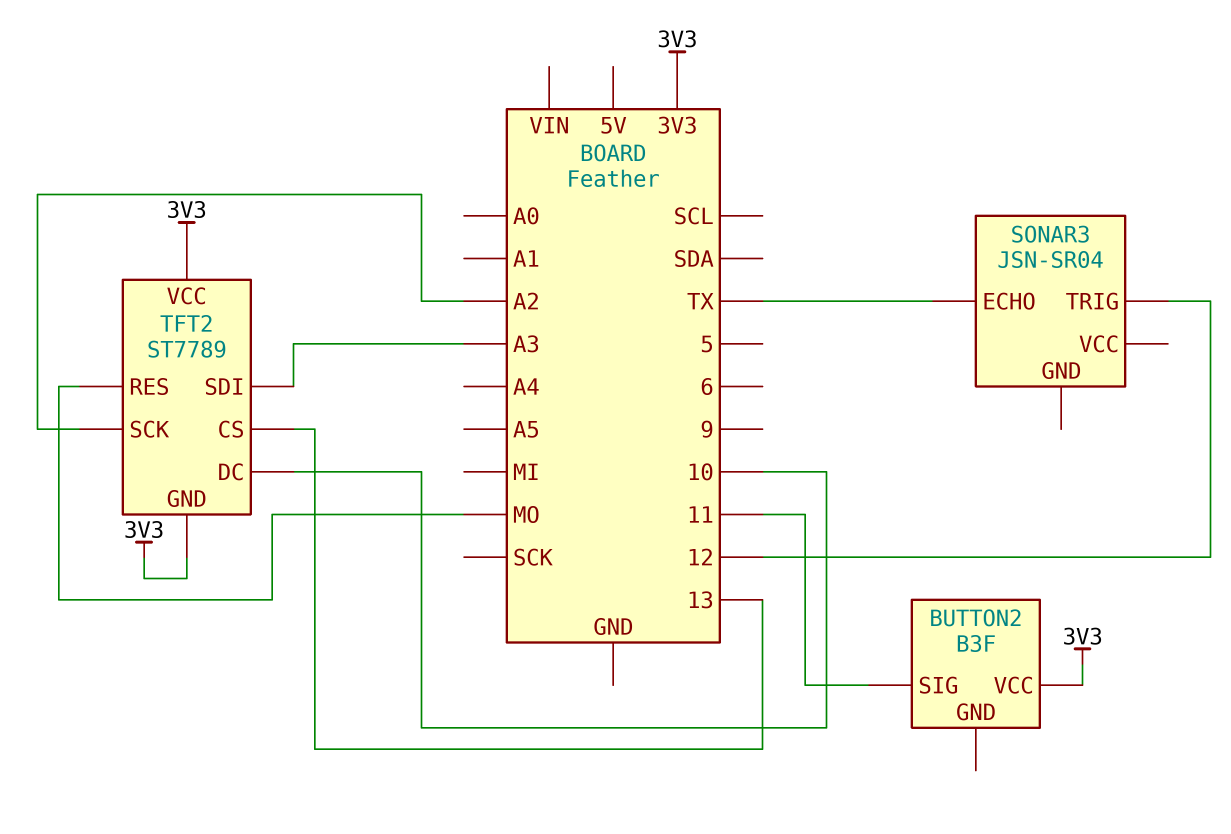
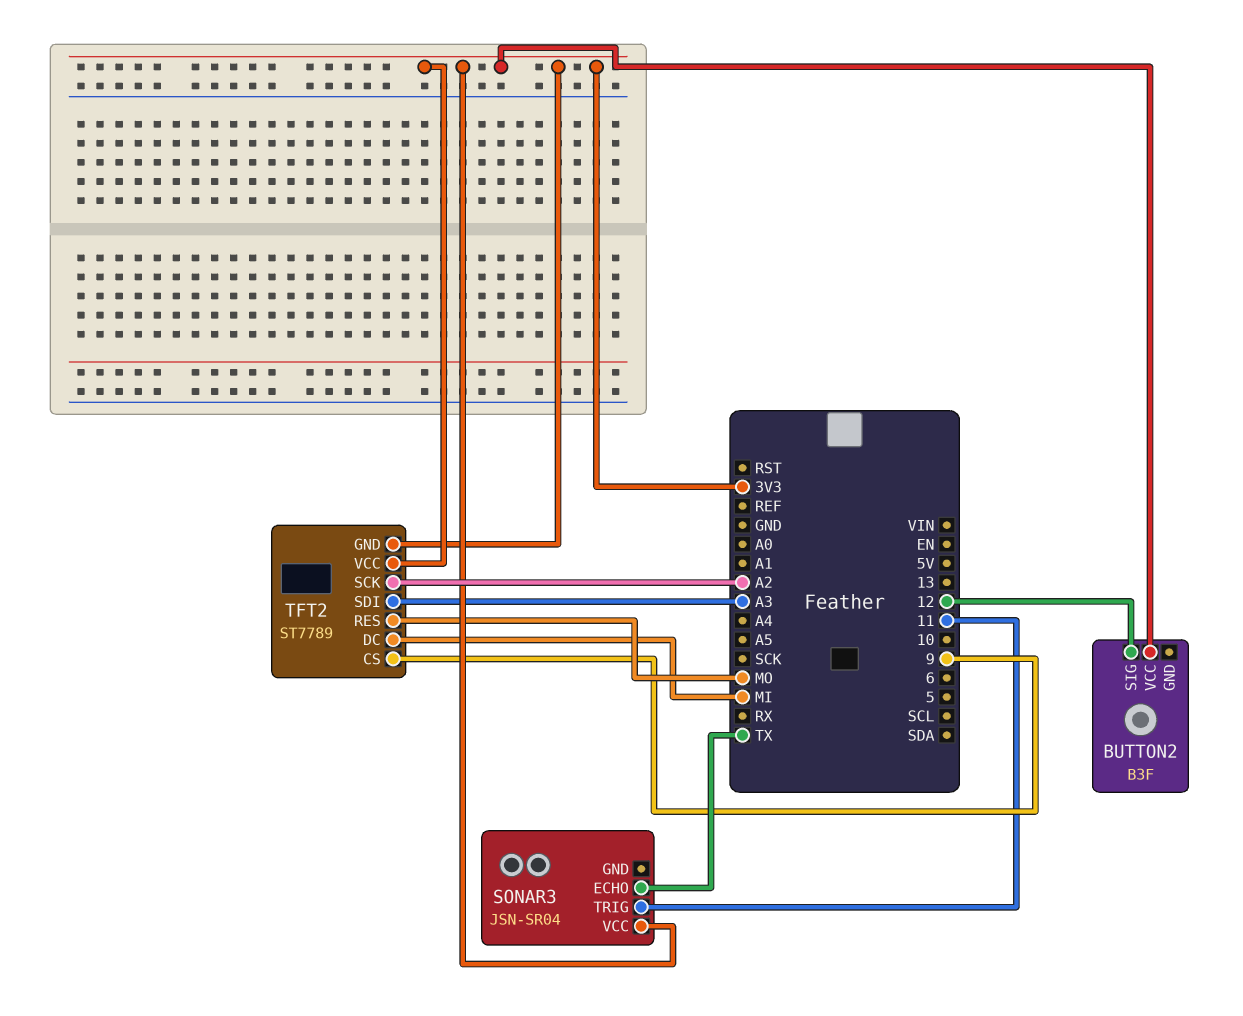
BUTTON2 pin SIG: 11 -> 12
SONAR3 pin TRIG: 12 -> 11
SONAR3 pin VCC: none -> 3V3
TFT2 pin CS: 13 -> 9
TFT2 pin DC: 10 -> MI

